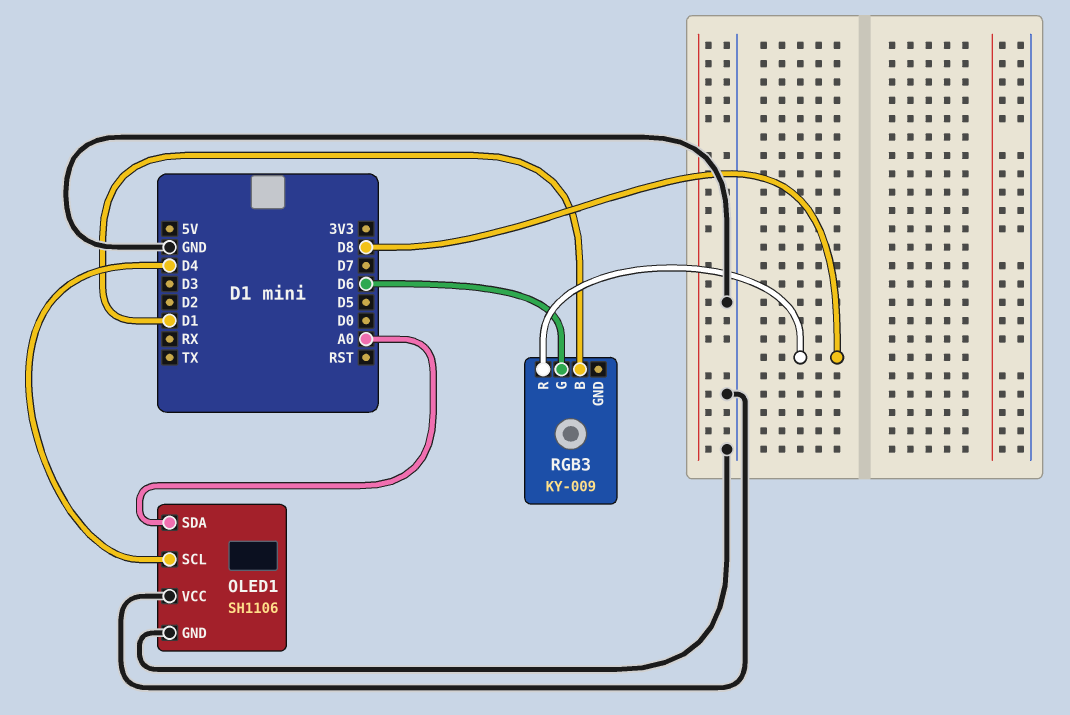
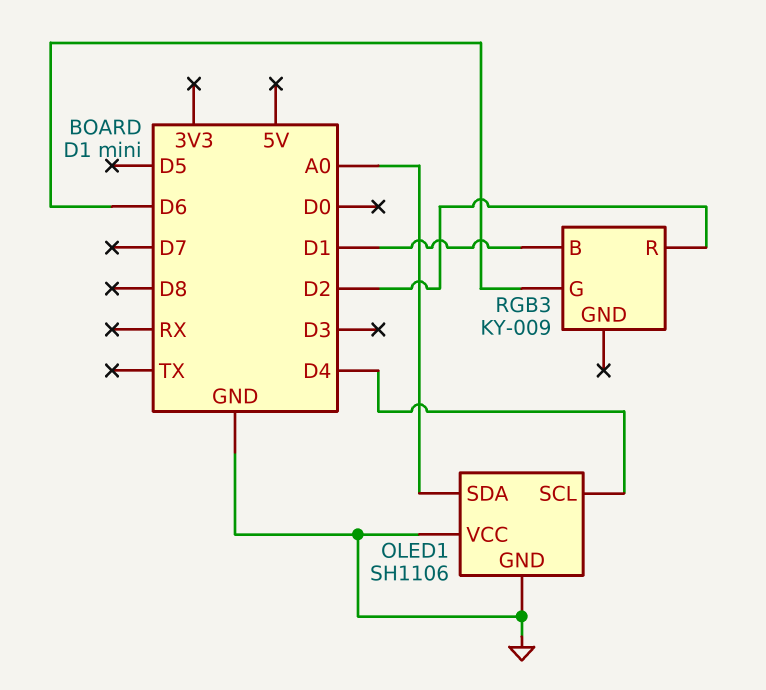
RGB3 pin R: D8 -> D2

